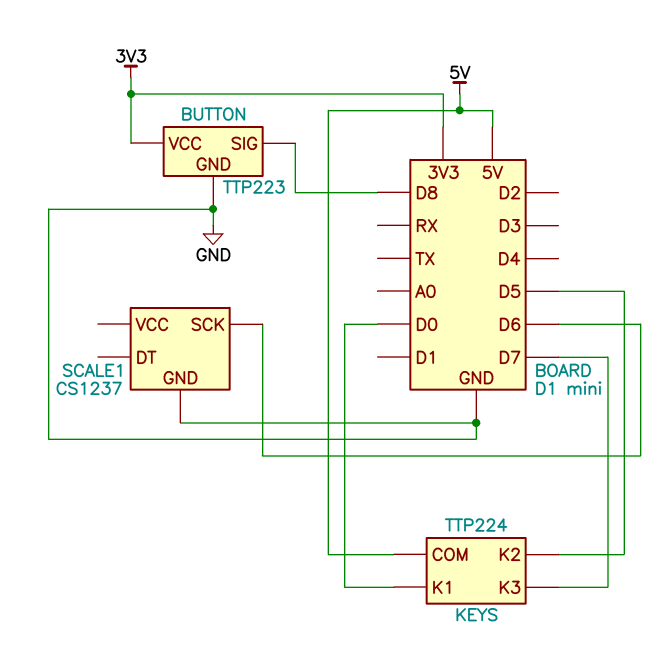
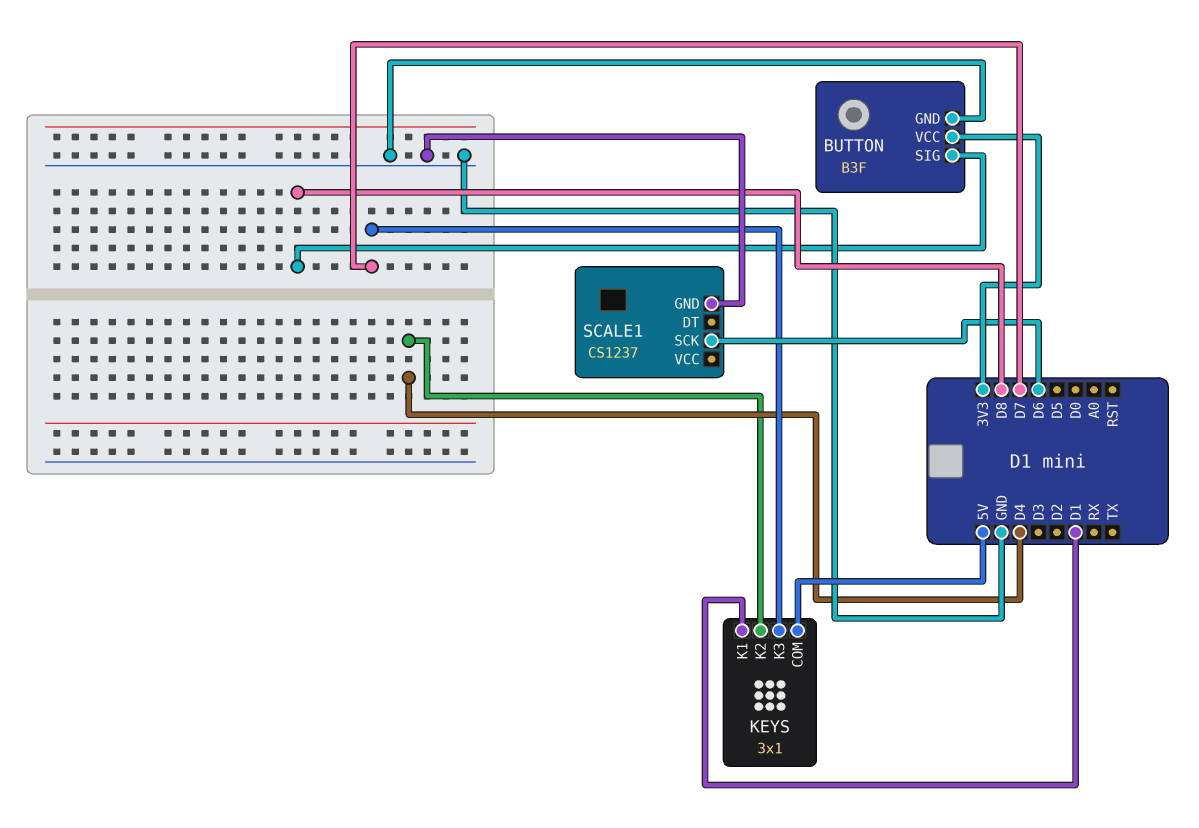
BUTTON: TTP223 -> B3F
KEYS: TTP224 -> 3x1
KEYS pin K1: D0 -> D1
KEYS pin K2: D5 -> D4

